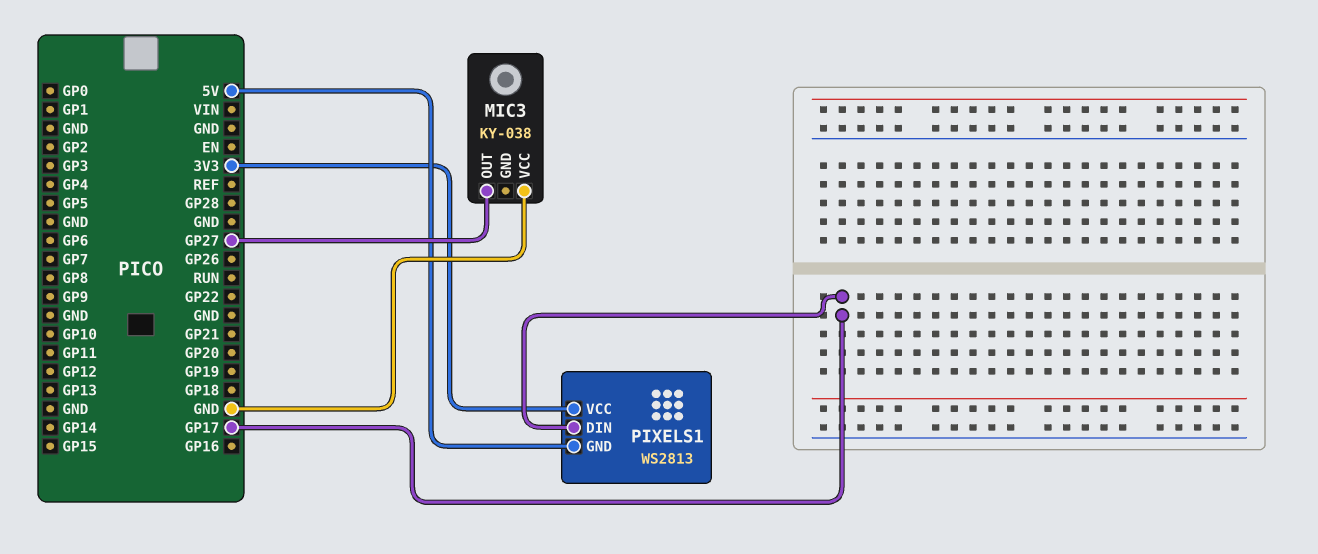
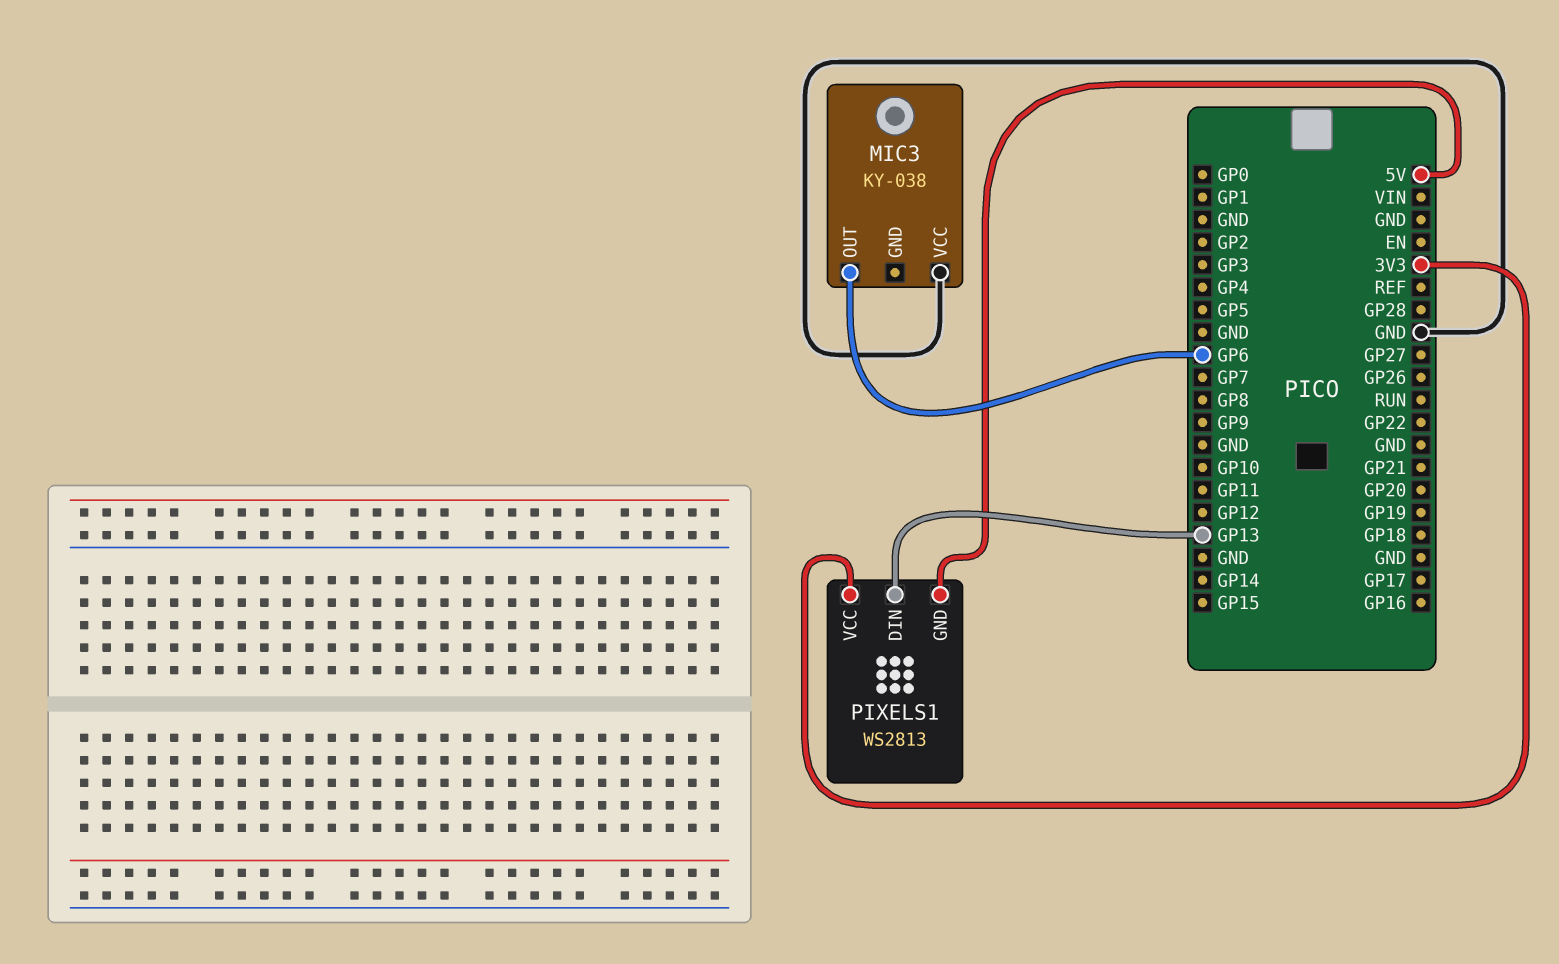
MIC3 pin OUT: GP27 -> GP6
PIXELS1 pin DIN: GP17 -> GP13

